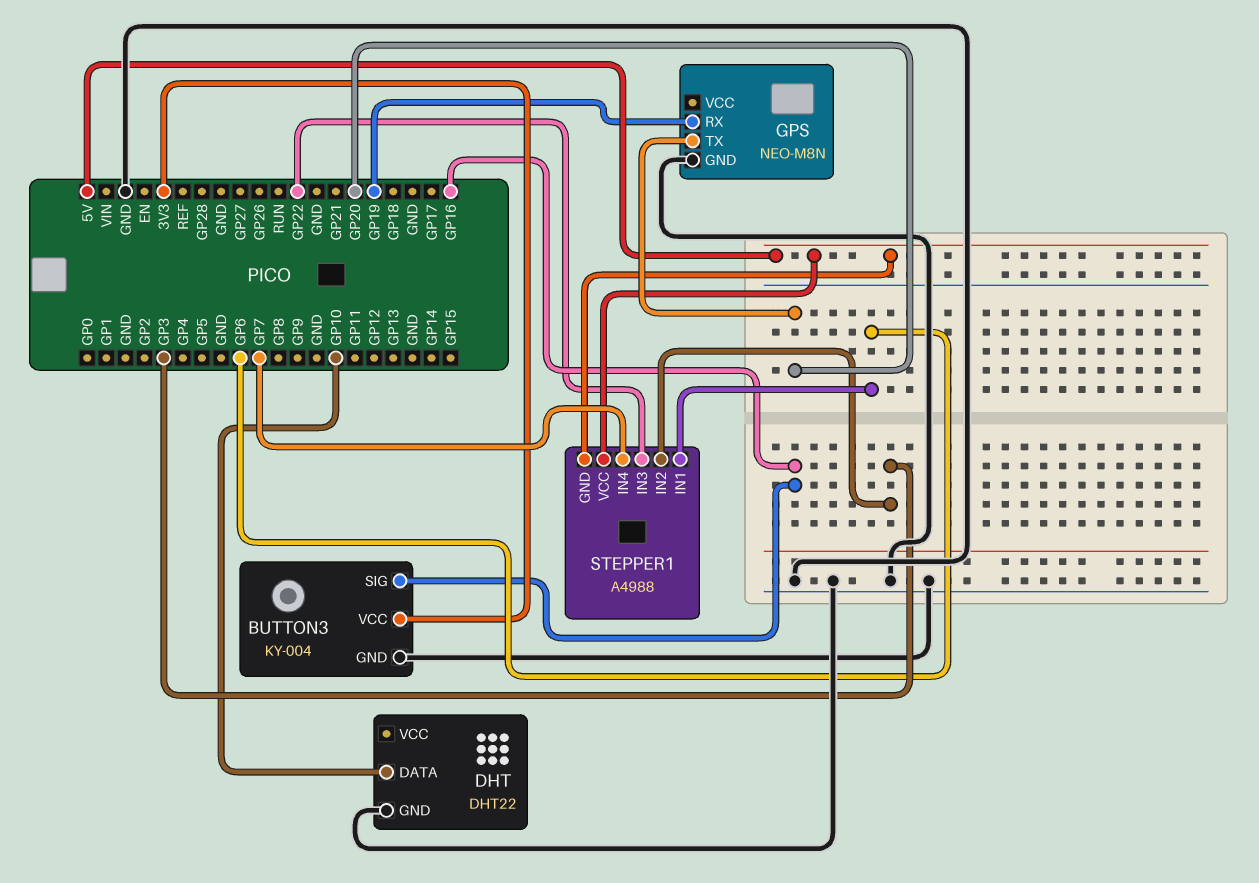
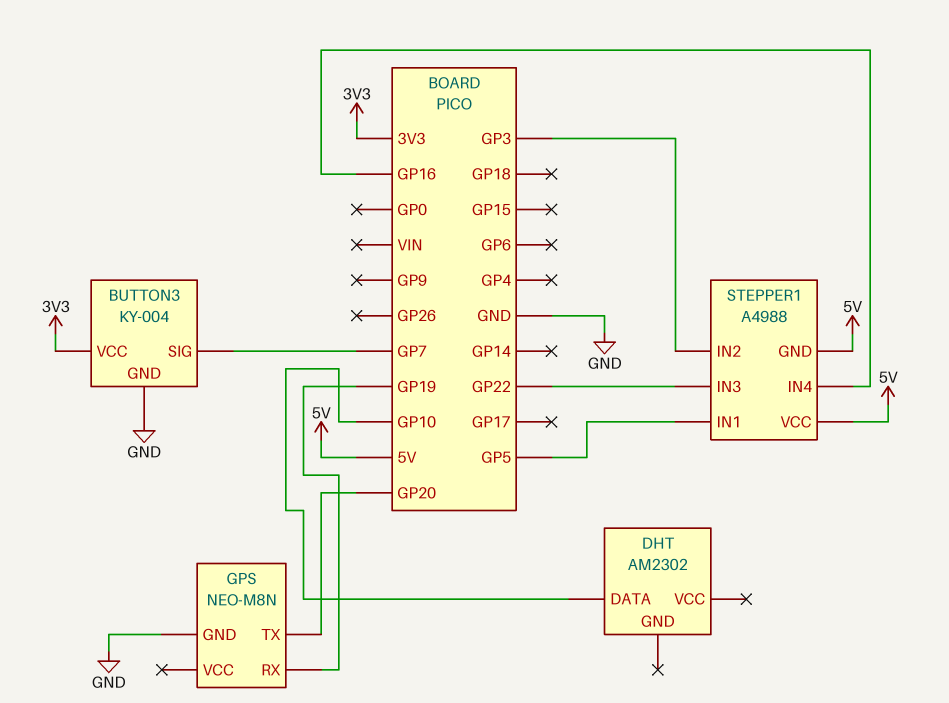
BUTTON3 pin SIG: GP16 -> GP7
DHT: DHT22 -> AM2302
DHT pin GND: GND -> none
STEPPER1 pin IN1: GP6 -> GP5
STEPPER1 pin IN4: GP7 -> GP16

